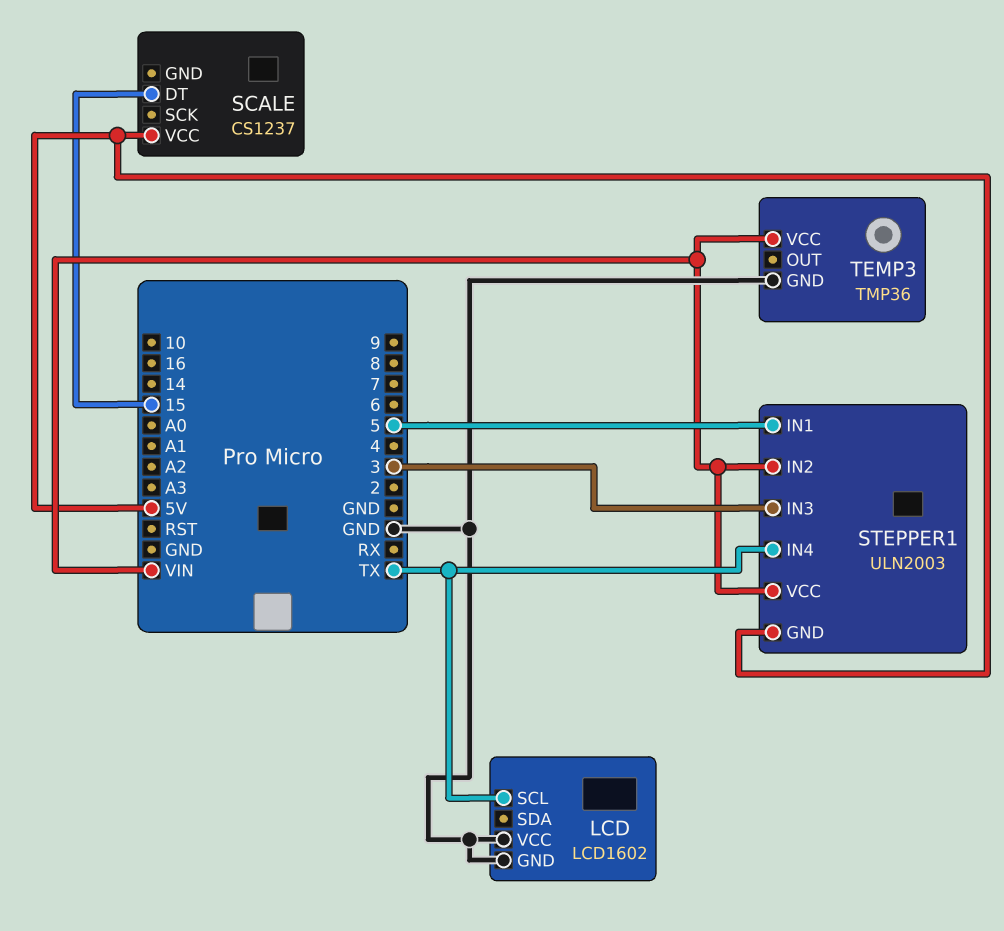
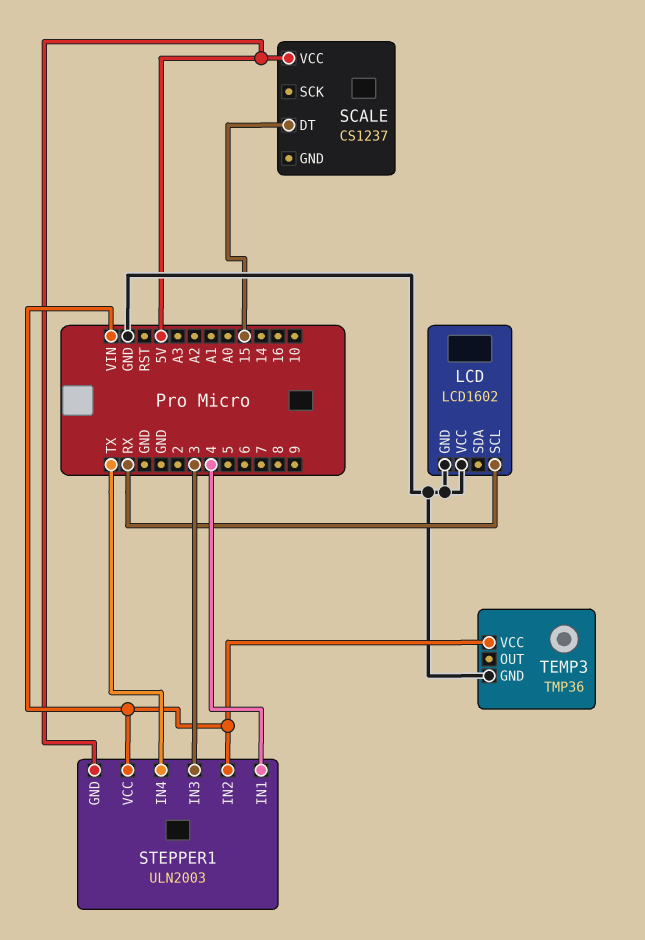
LCD pin SCL: TX -> RX
STEPPER1 pin IN1: 5 -> 4

